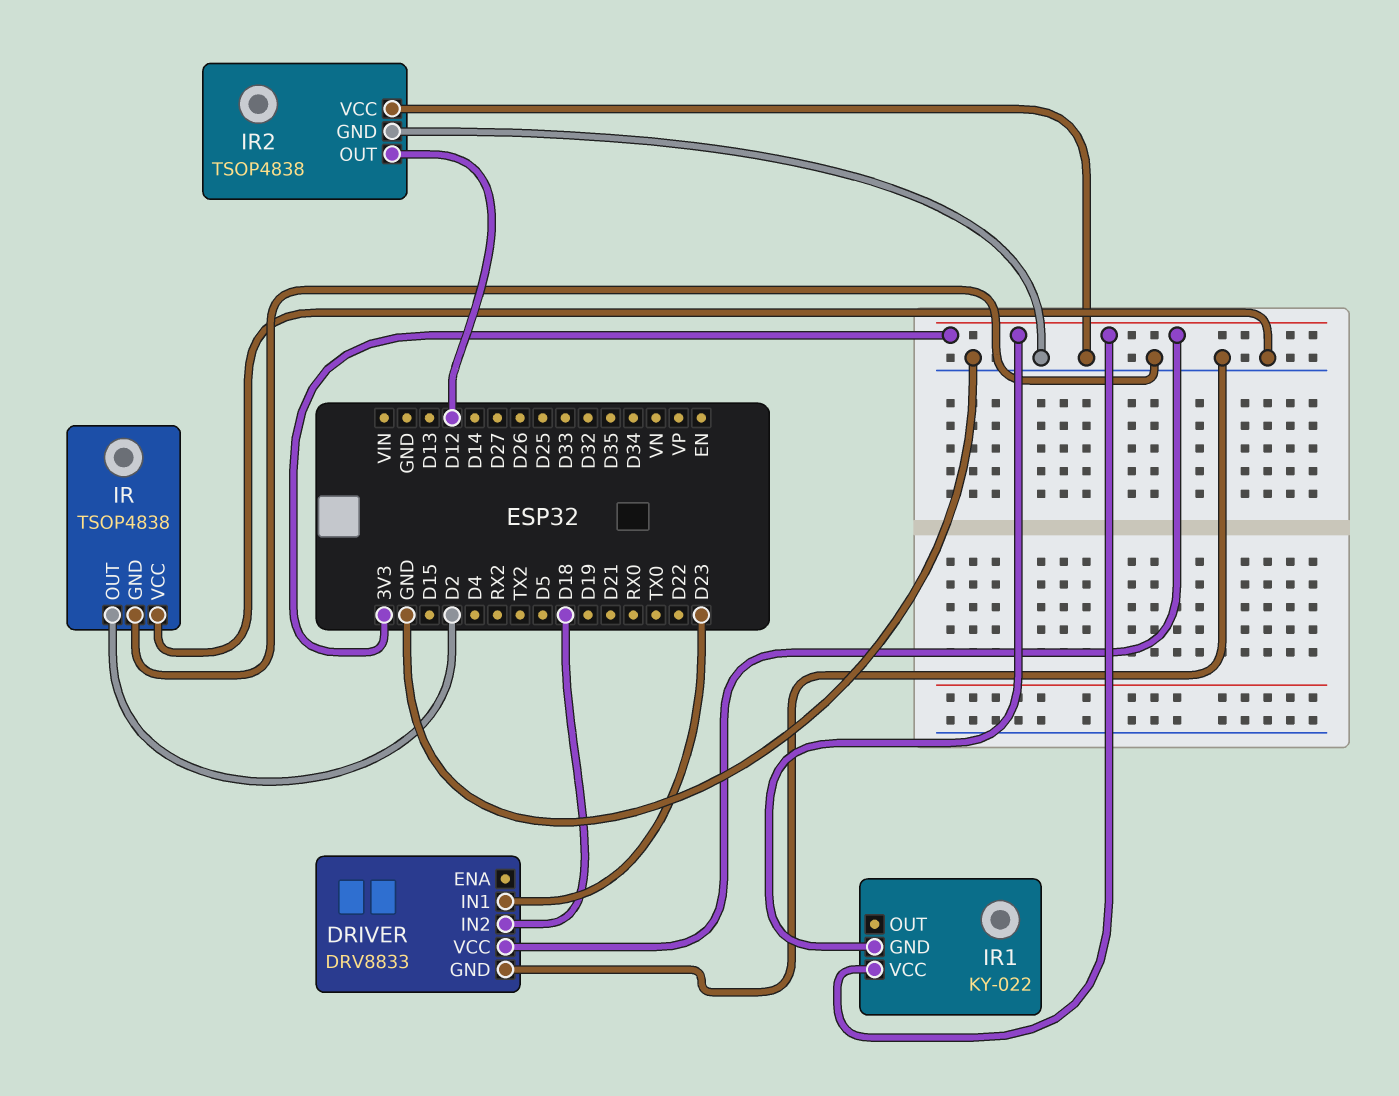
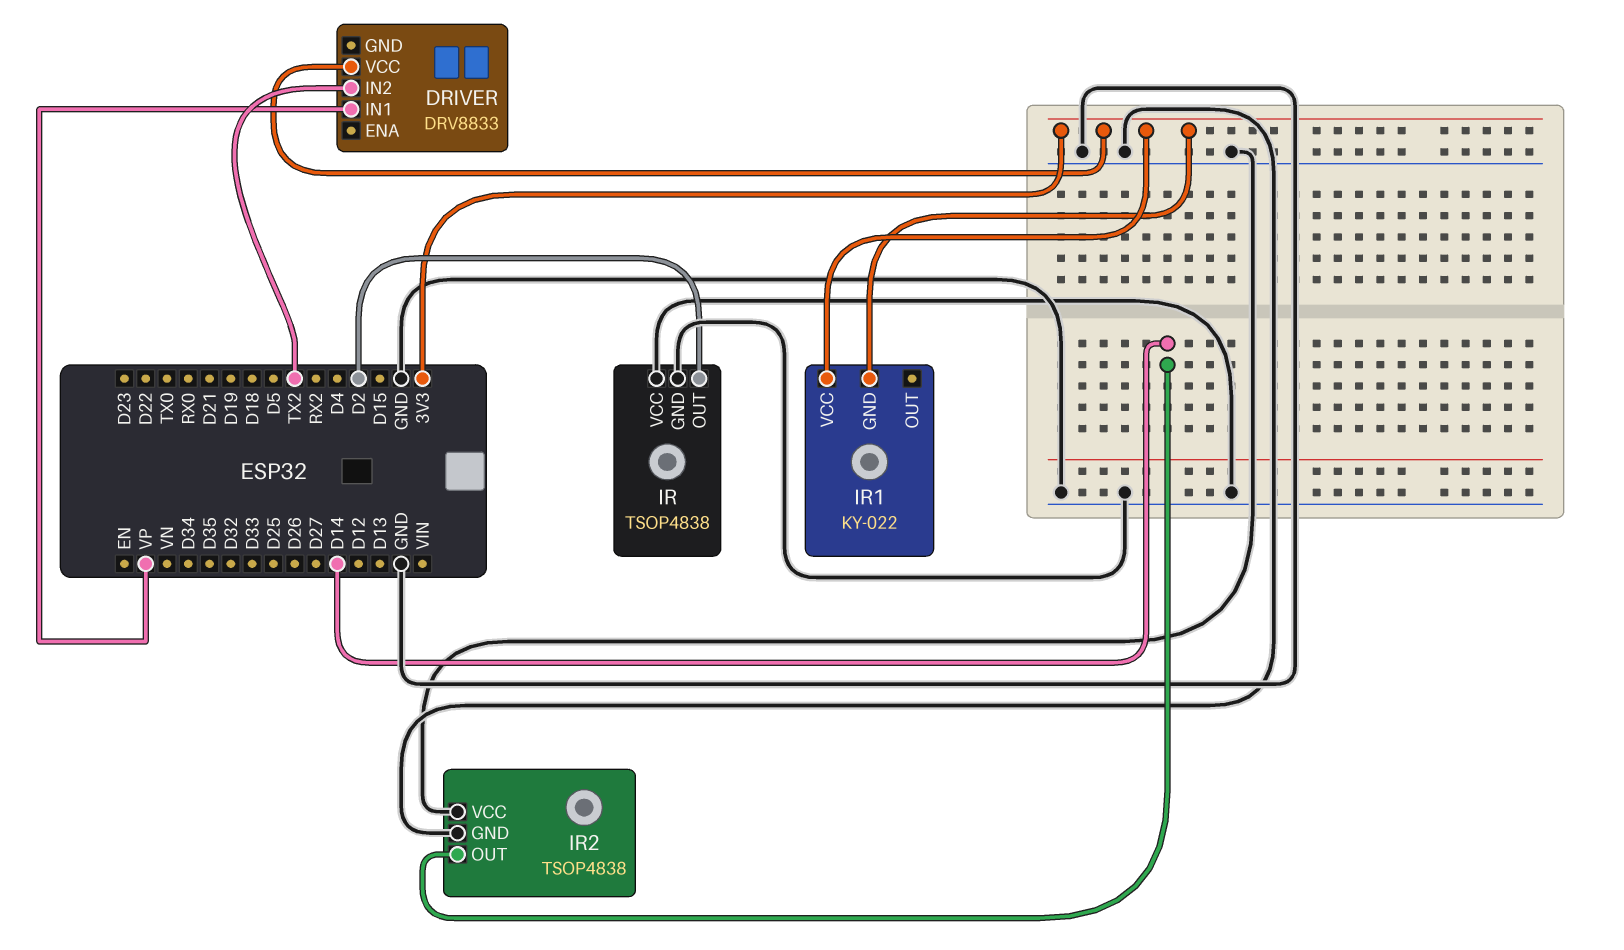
DRIVER pin GND: GND -> none
DRIVER pin IN1: D23 -> VP
DRIVER pin IN2: D18 -> TX2
IR2 pin OUT: D12 -> D14

